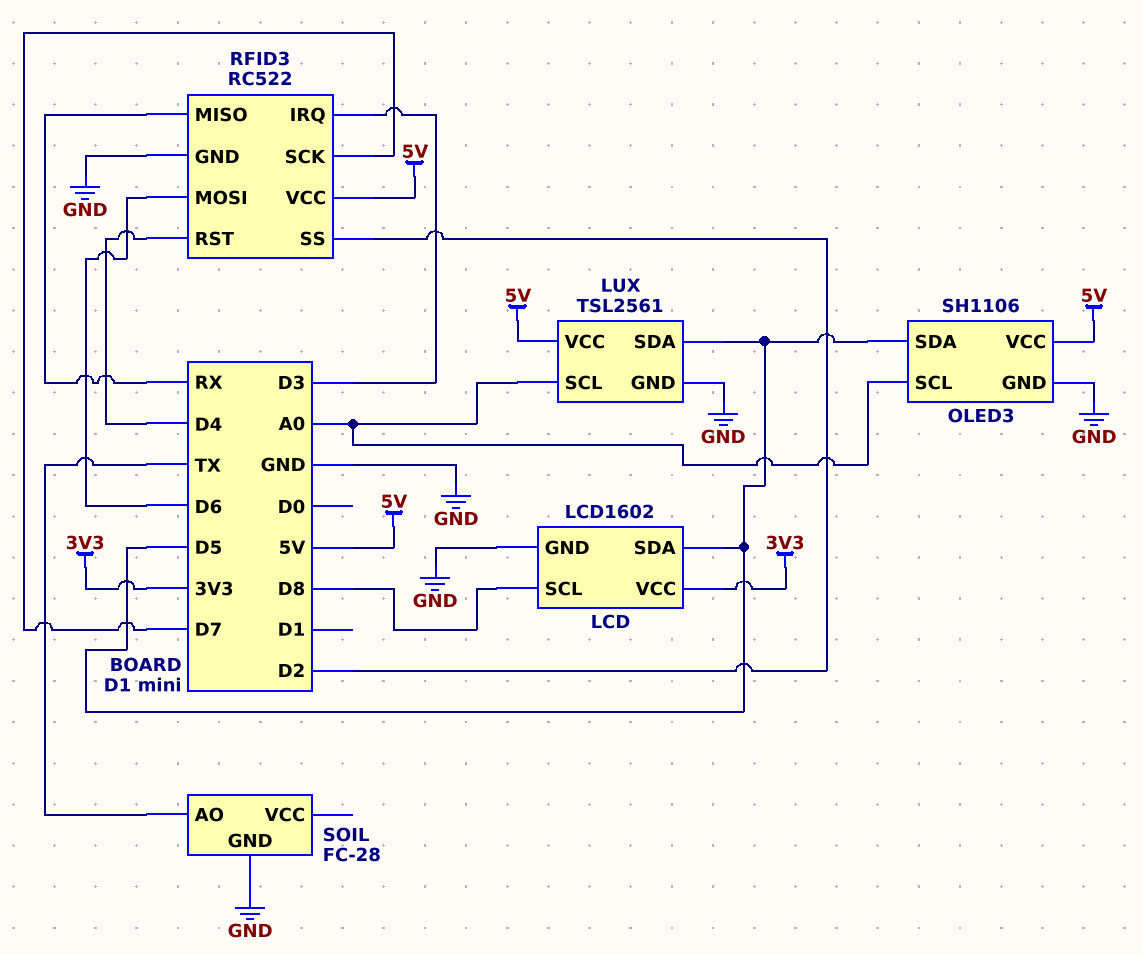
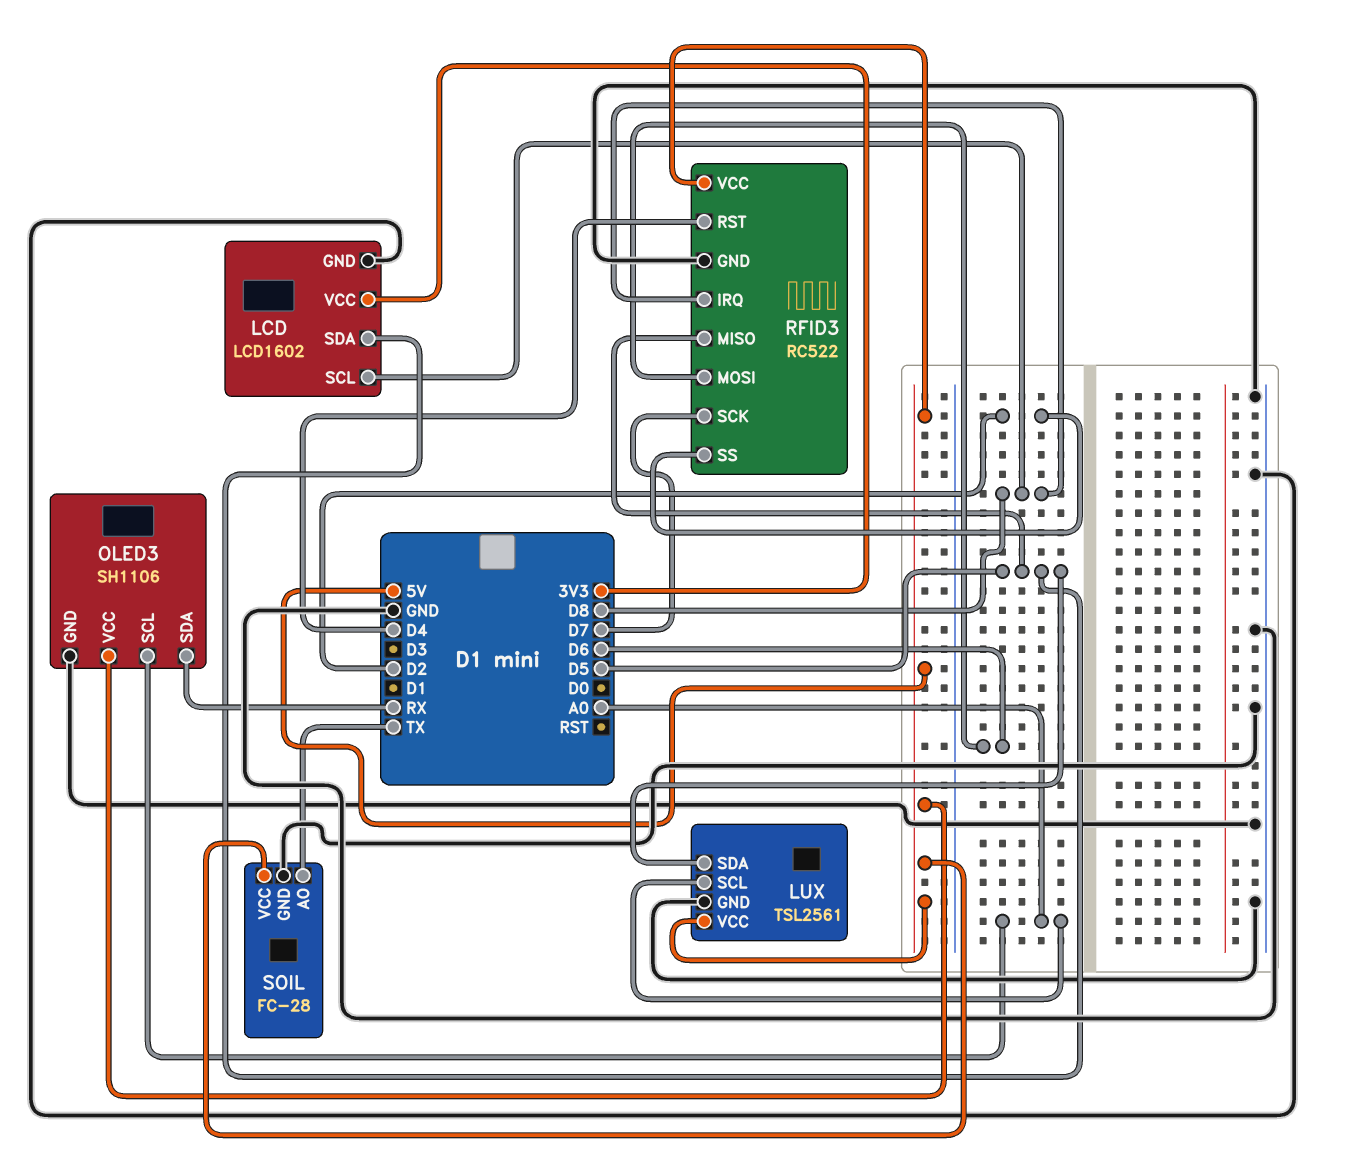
OLED3 pin SDA: D5 -> RX
RFID3 pin IRQ: D3 -> D8
RFID3 pin MISO: RX -> D5
SOIL pin VCC: none -> 5V

